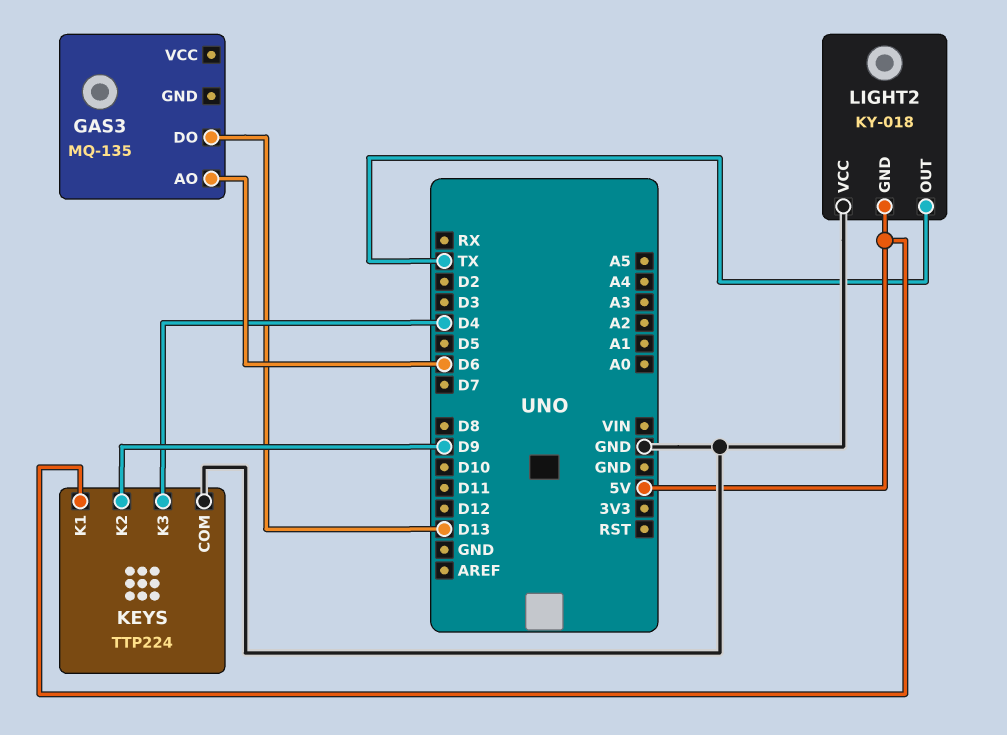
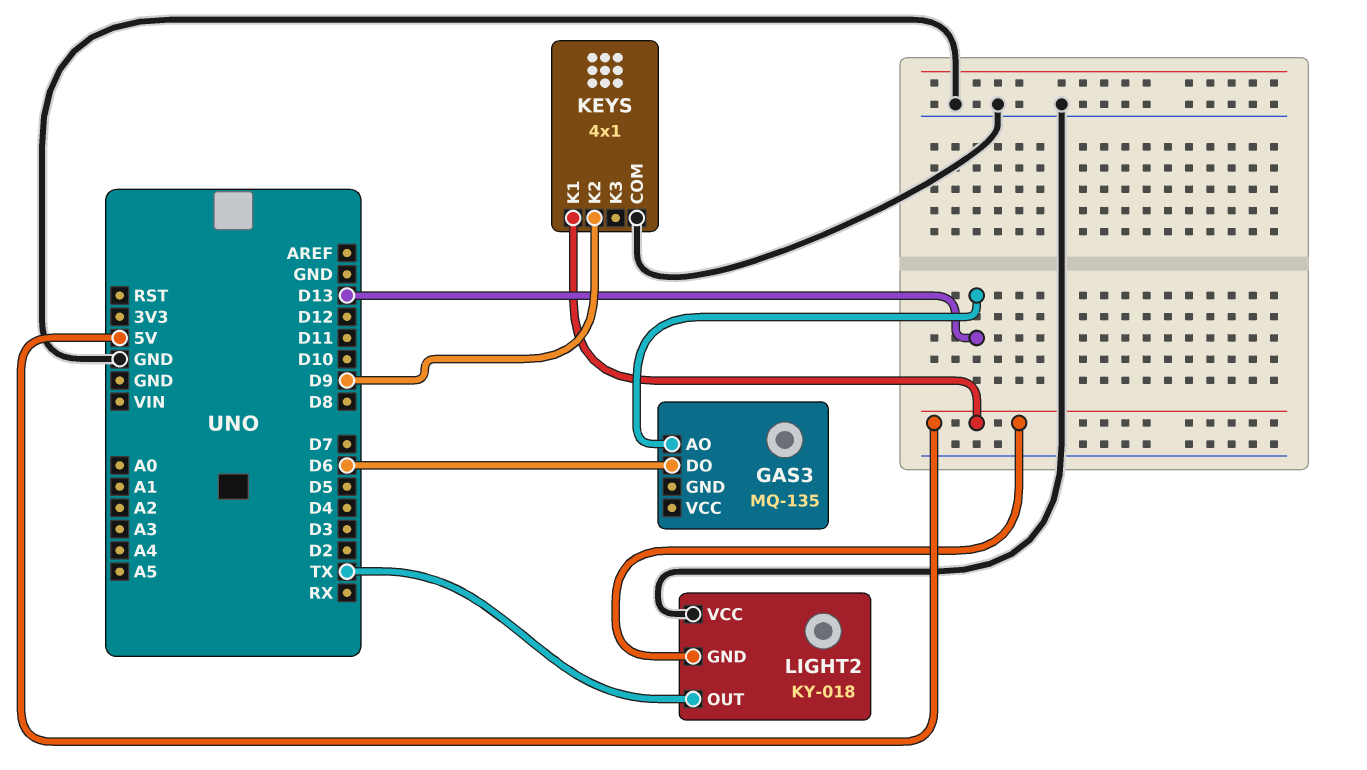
GAS3 pin AO: D6 -> D13
GAS3 pin DO: D13 -> D6
KEYS: TTP224 -> 4x1
KEYS pin K3: D4 -> none

